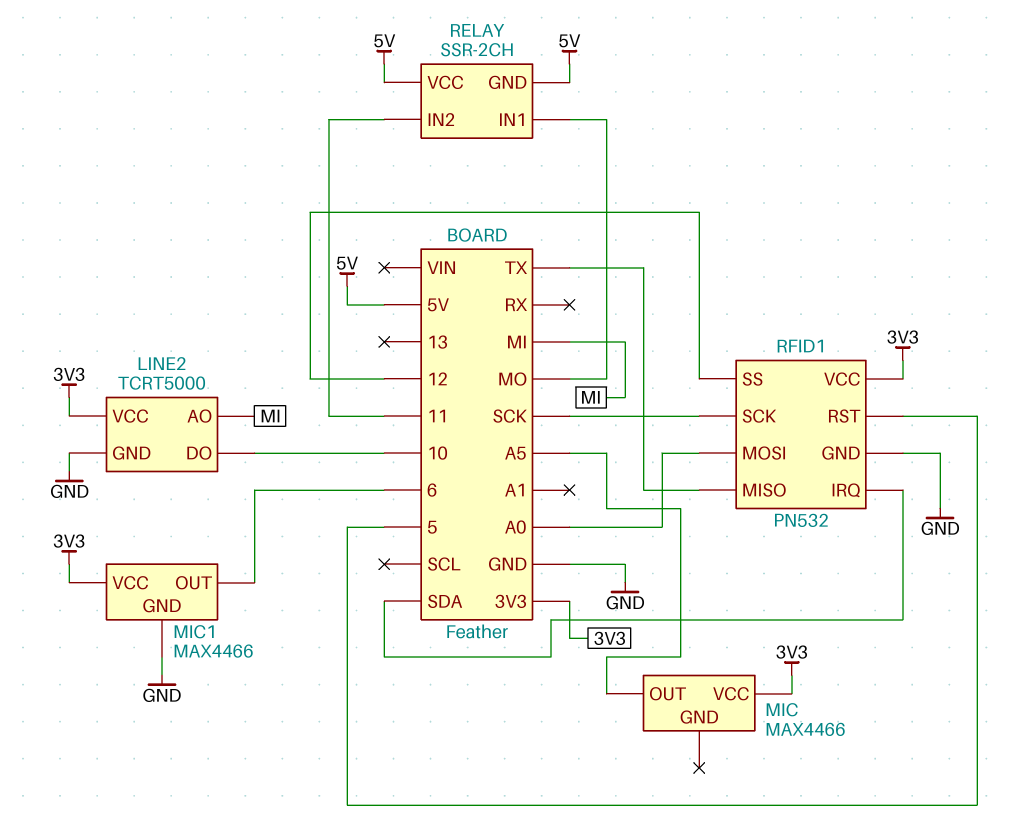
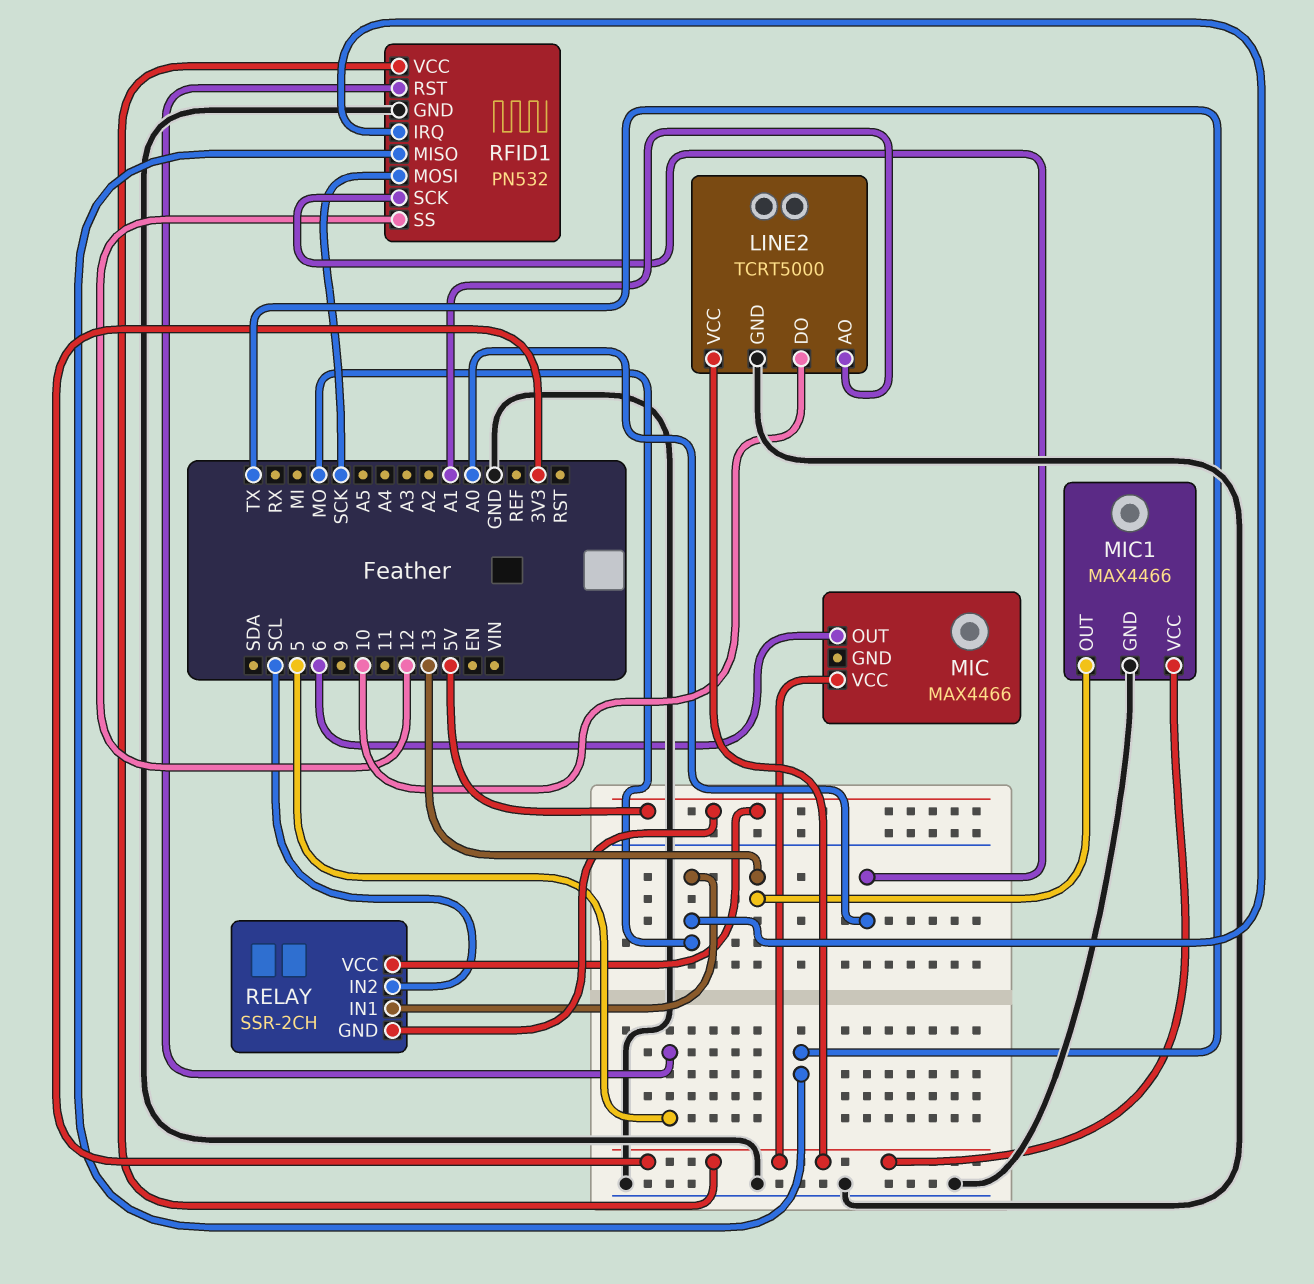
LINE2 pin AO: MI -> A1
MIC pin OUT: A5 -> 6
MIC1 pin OUT: 6 -> 13
RELAY pin IN2: 11 -> SCL
RFID1 pin IRQ: SDA -> MO
RFID1 pin MOSI: A0 -> SCK
RFID1 pin SCK: SCK -> A0

